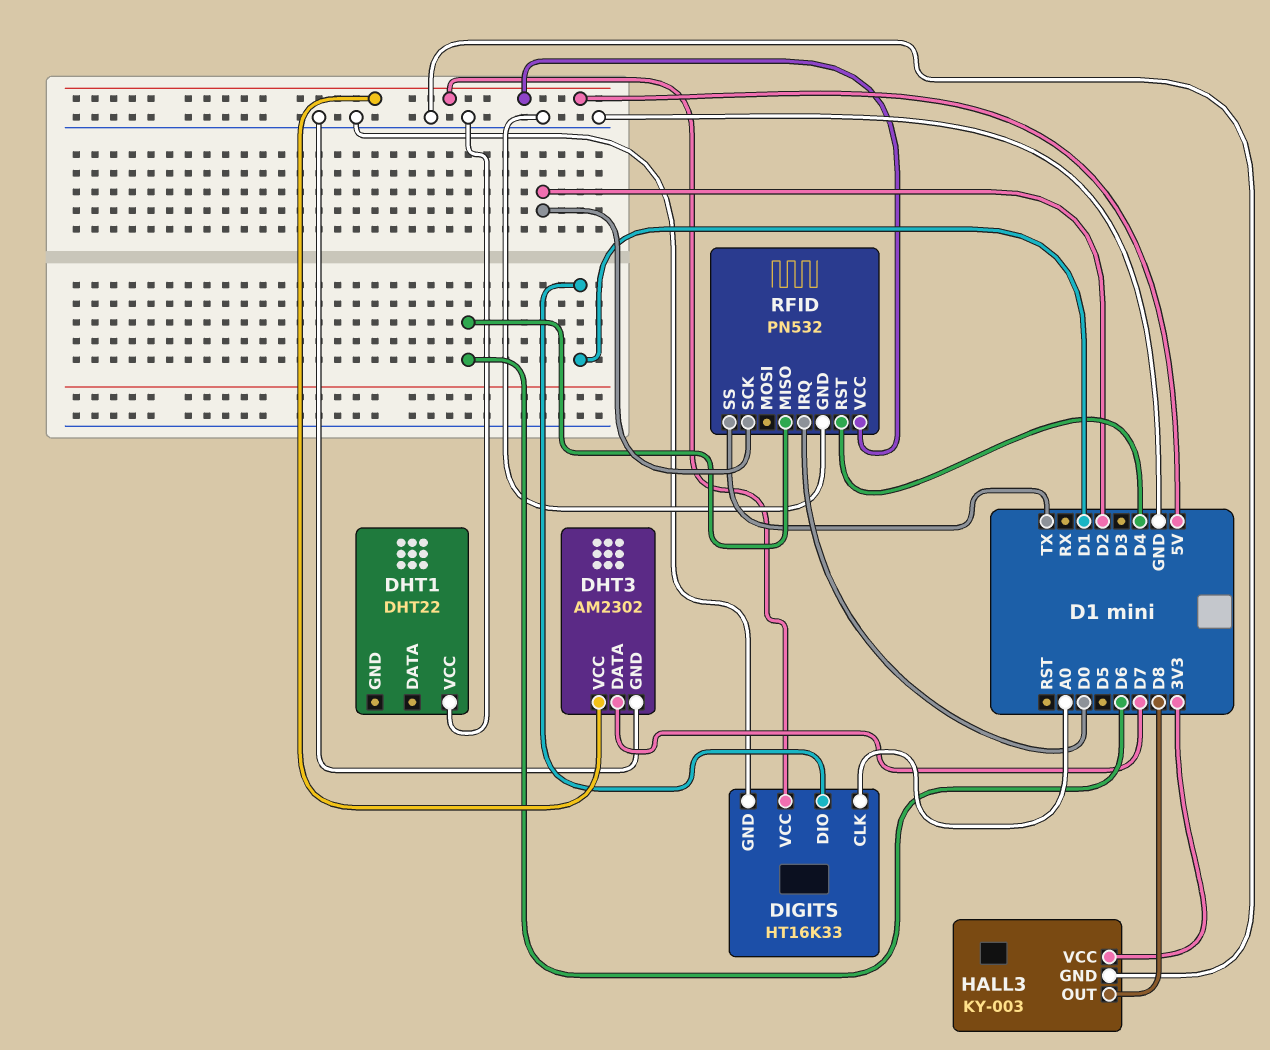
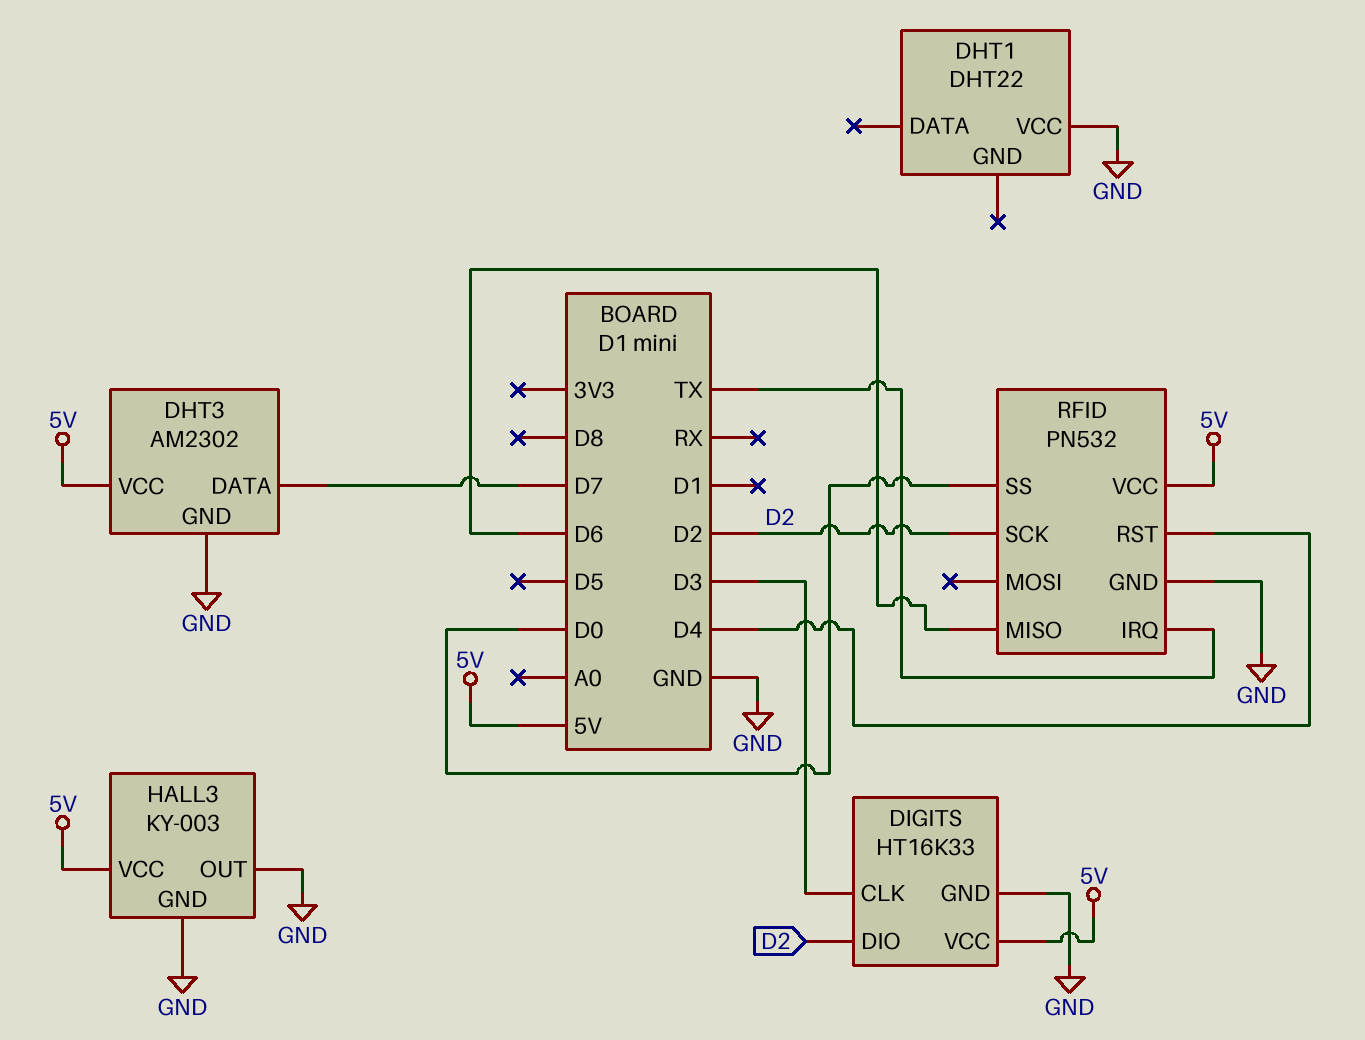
DIGITS pin CLK: A0 -> D3
DIGITS pin DIO: D1 -> D2
HALL3 pin OUT: D8 -> GND
HALL3 pin VCC: 3V3 -> 5V
RFID pin IRQ: D0 -> TX
RFID pin SS: TX -> D0

